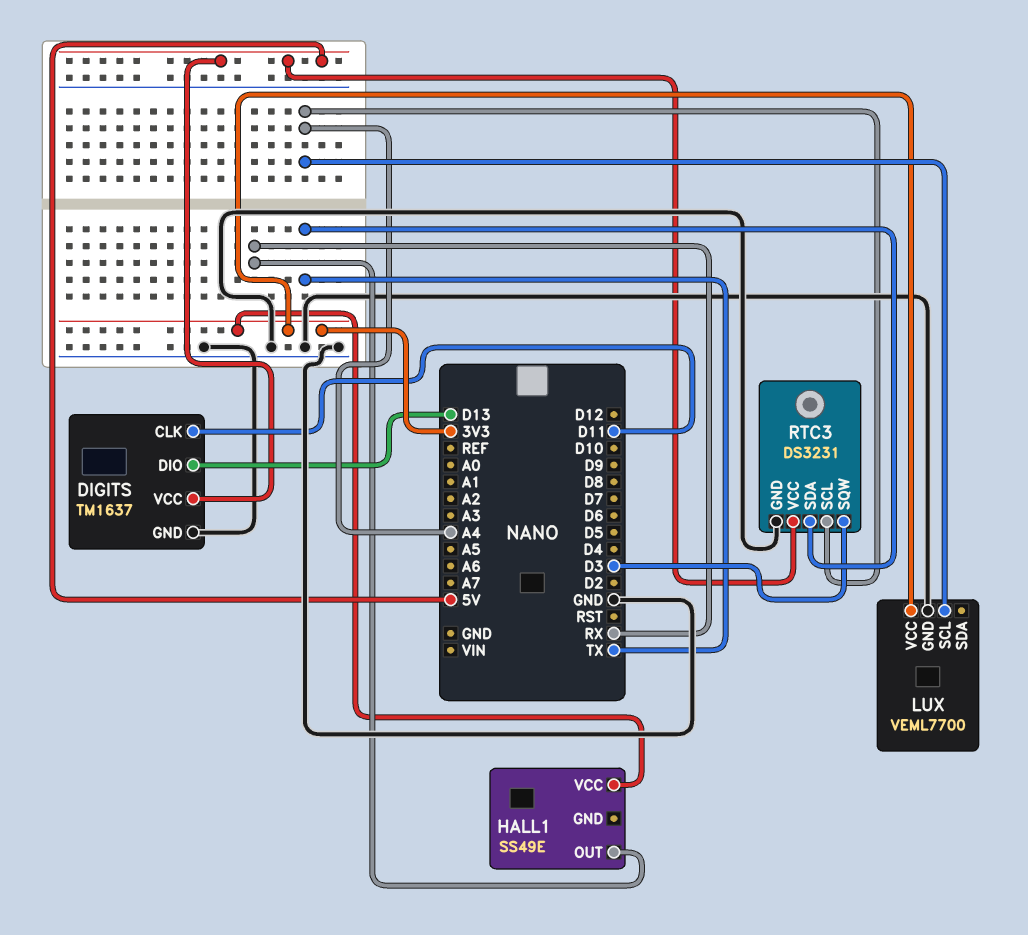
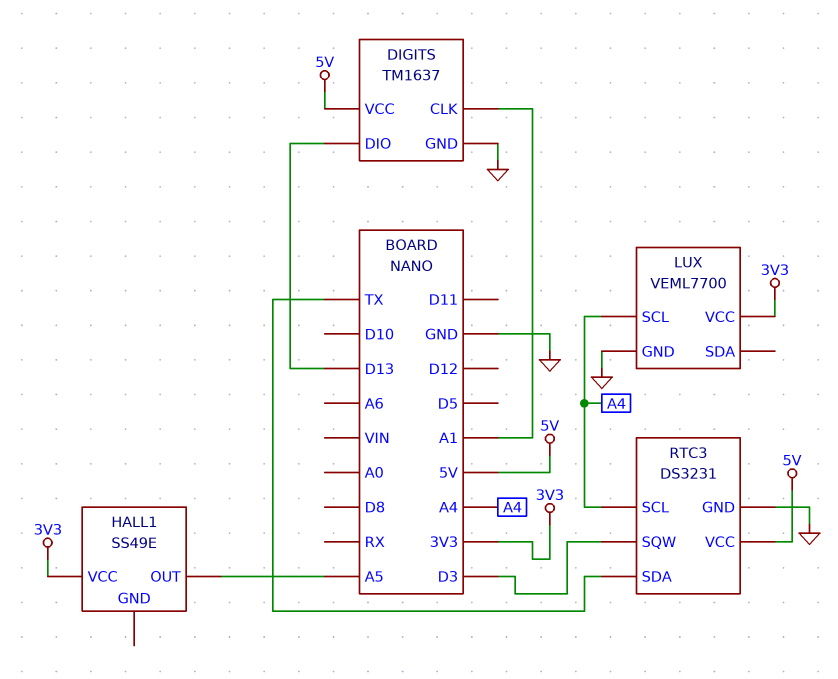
DIGITS pin CLK: D11 -> A1
HALL1 pin OUT: RX -> A5

